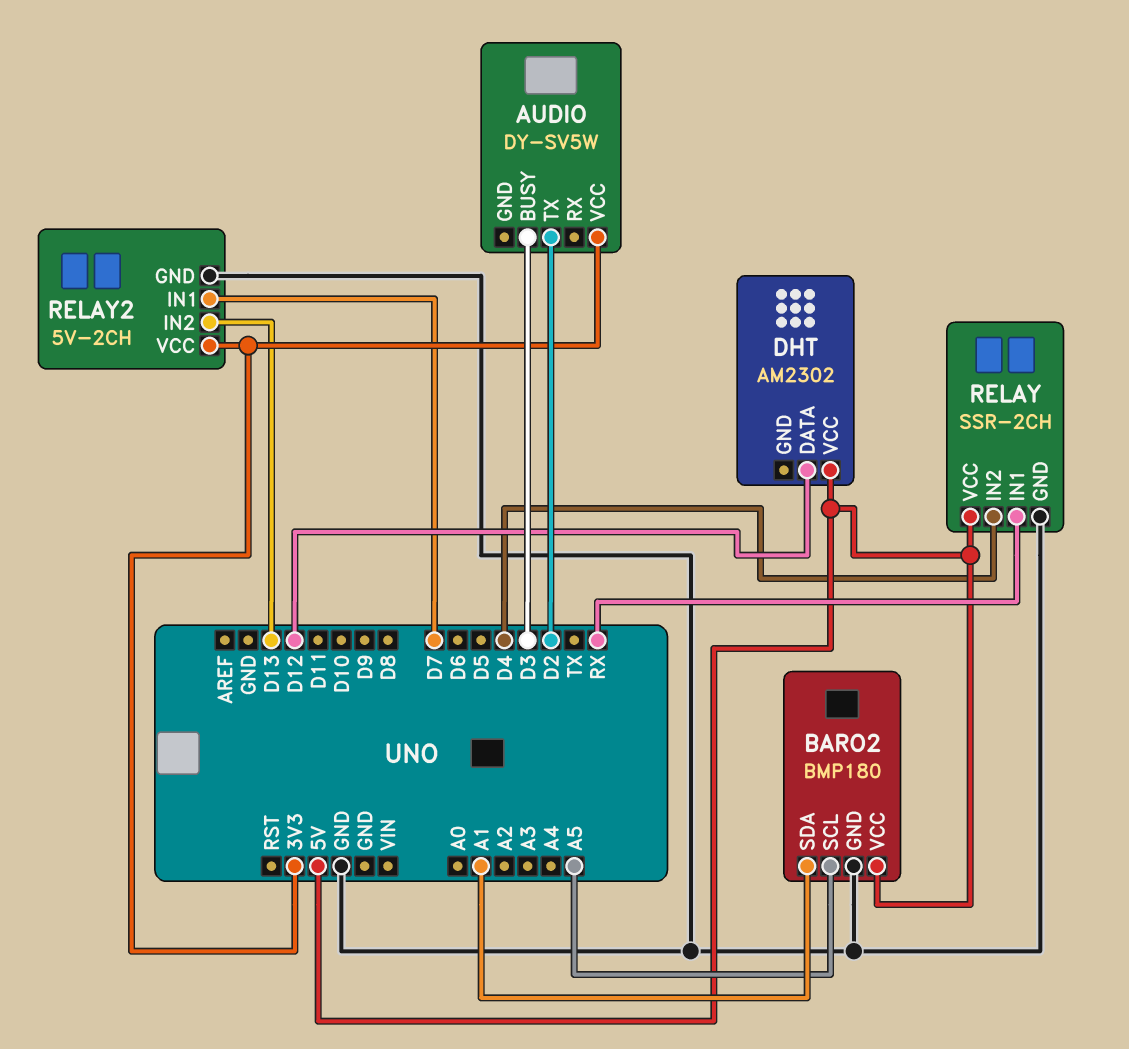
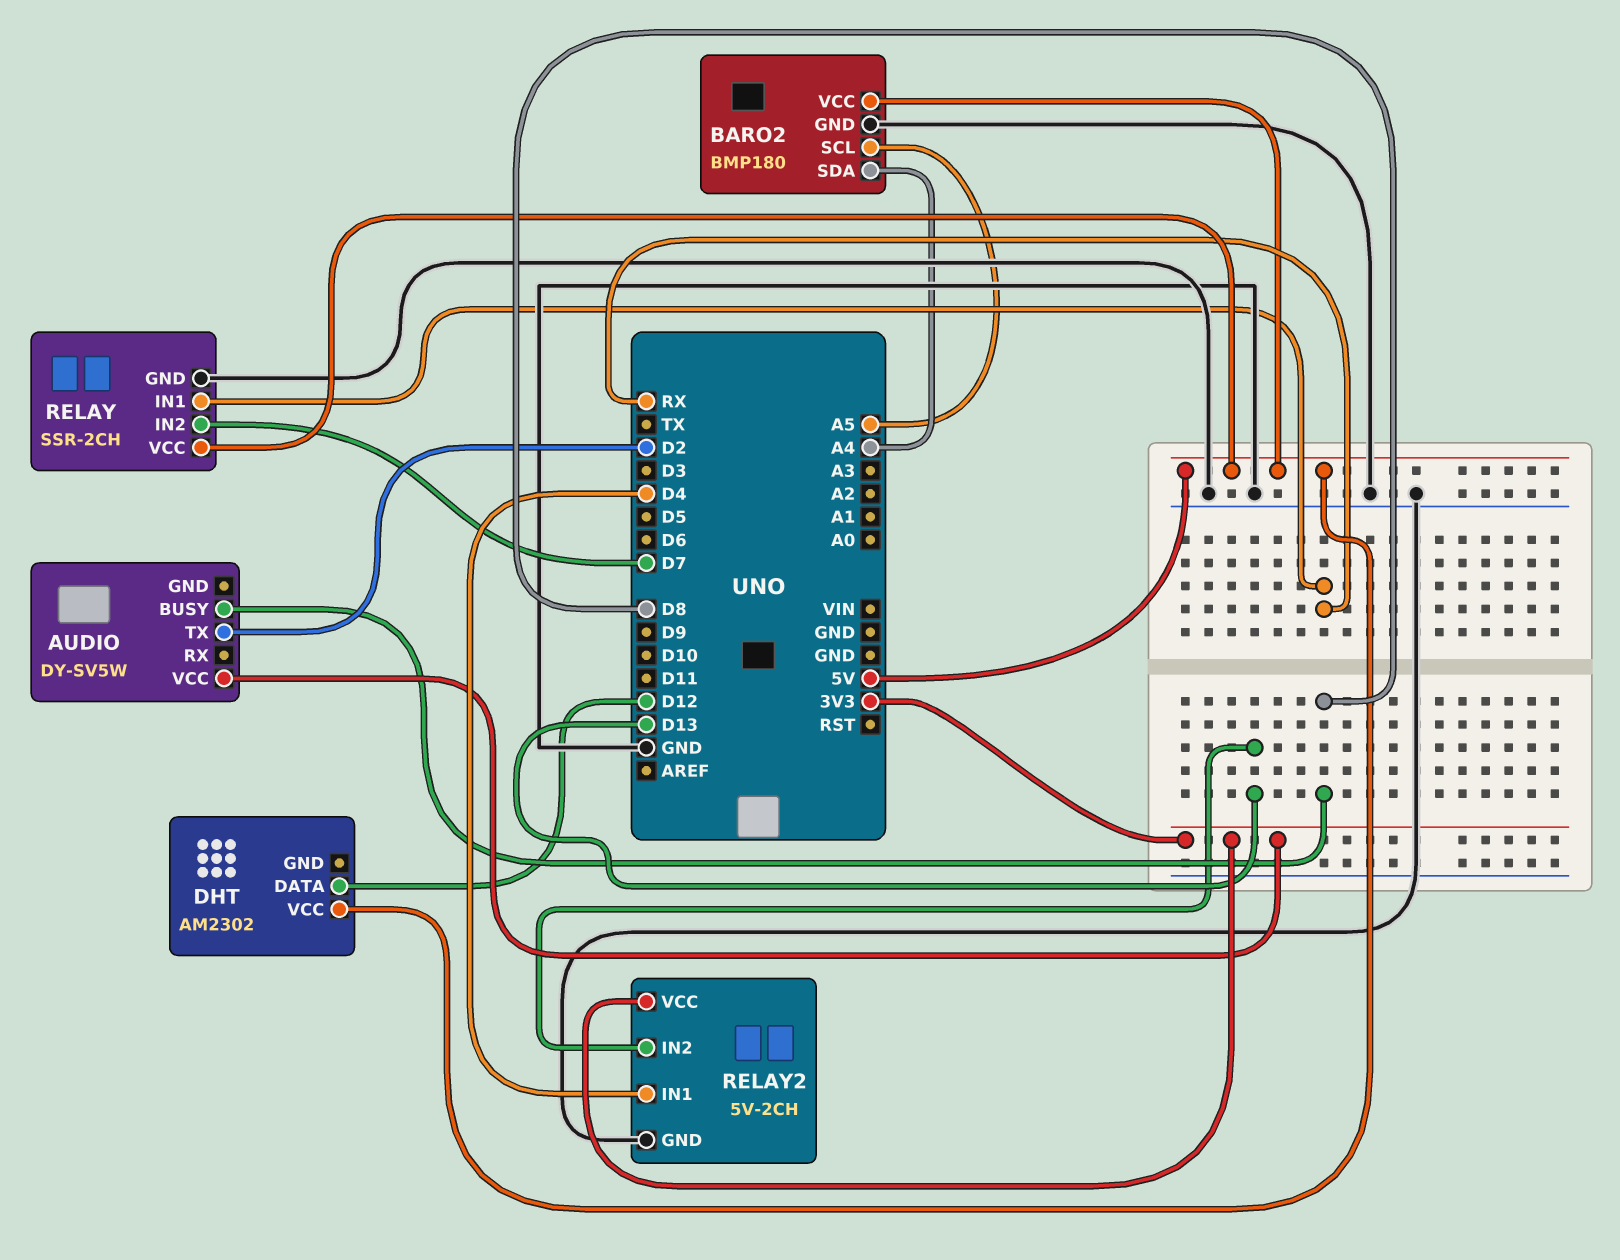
AUDIO pin BUSY: D3 -> D8
BARO2 pin SDA: A1 -> A4
RELAY pin IN2: D4 -> D7
RELAY2 pin IN1: D7 -> D4

